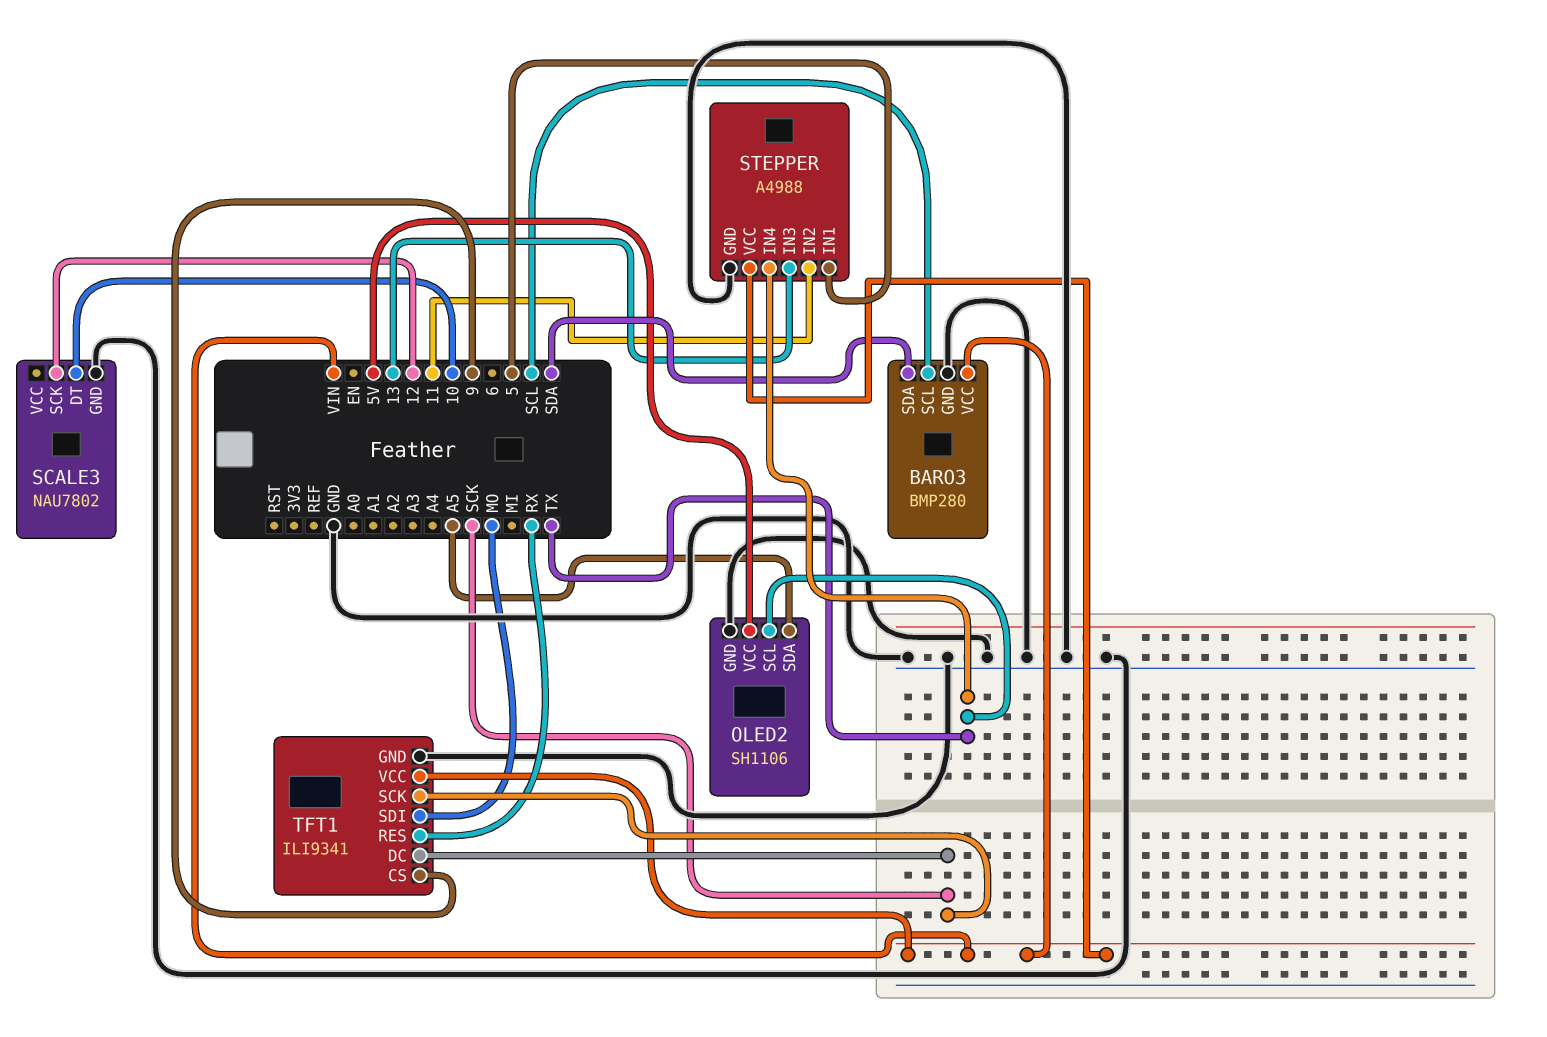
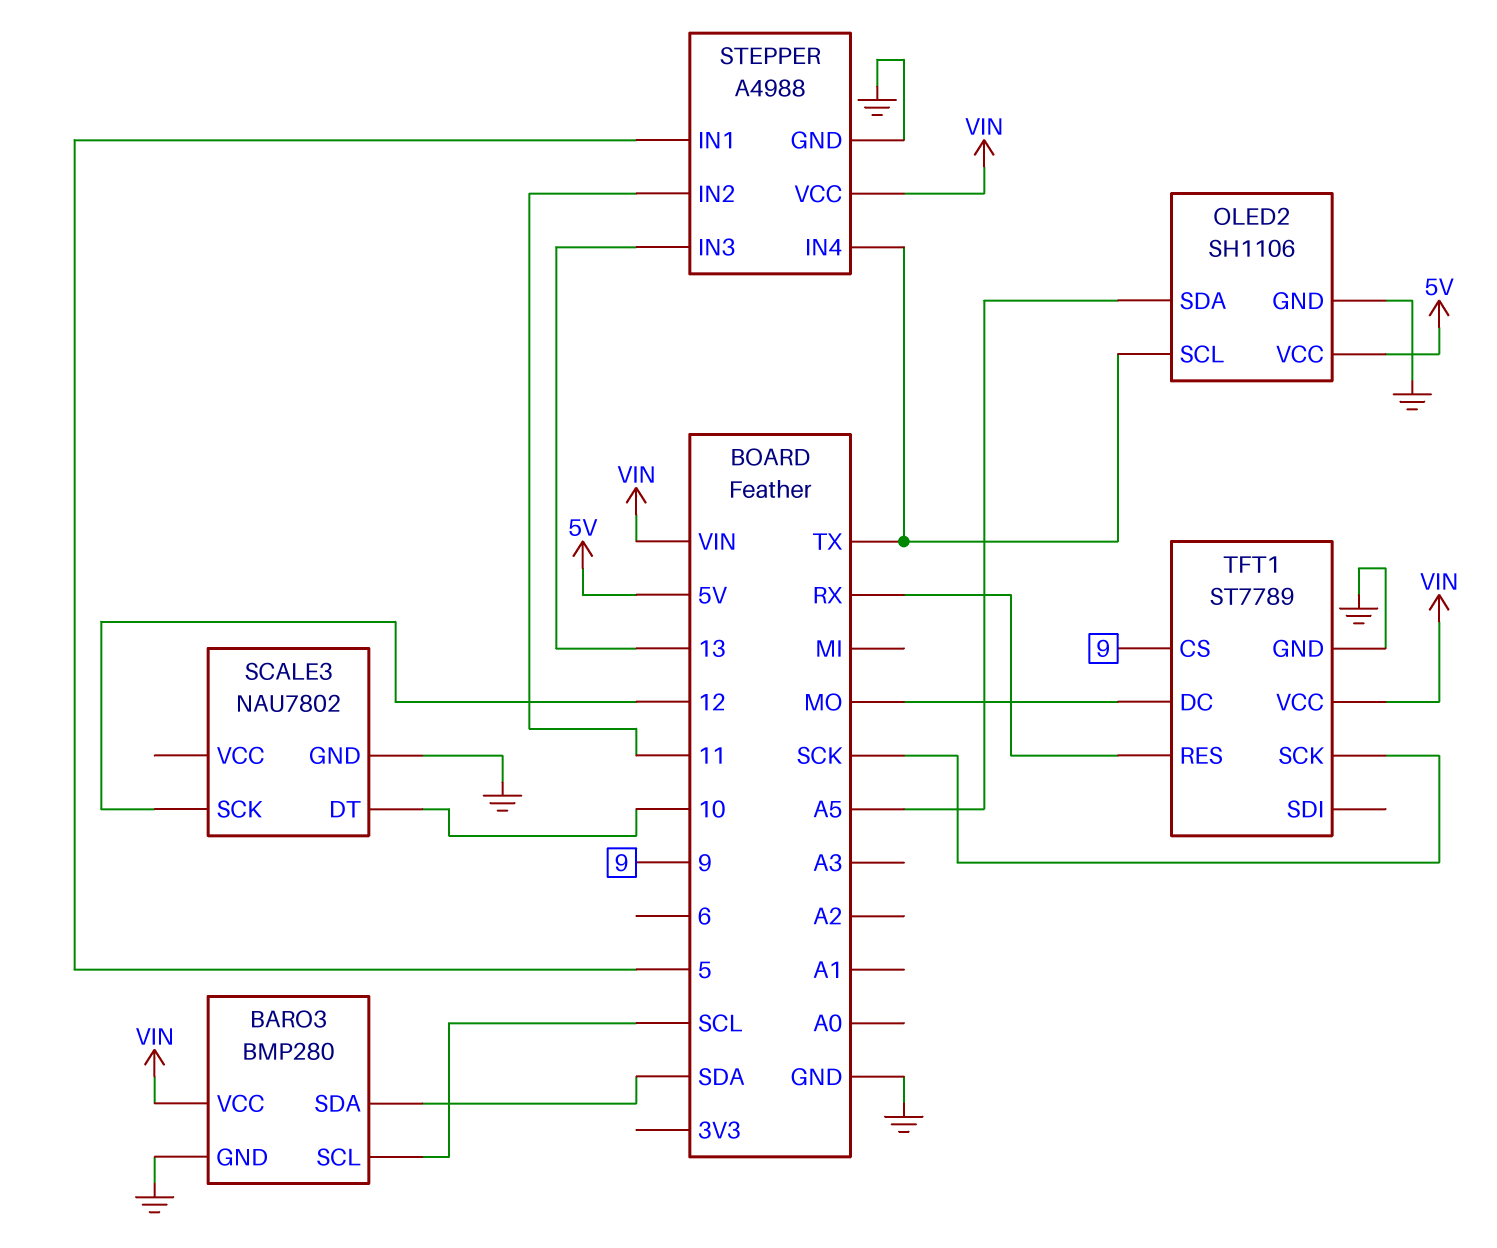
TFT1: ILI9341 -> ST7789
TFT1 pin DC: SCK -> MO
TFT1 pin SDI: MO -> none

